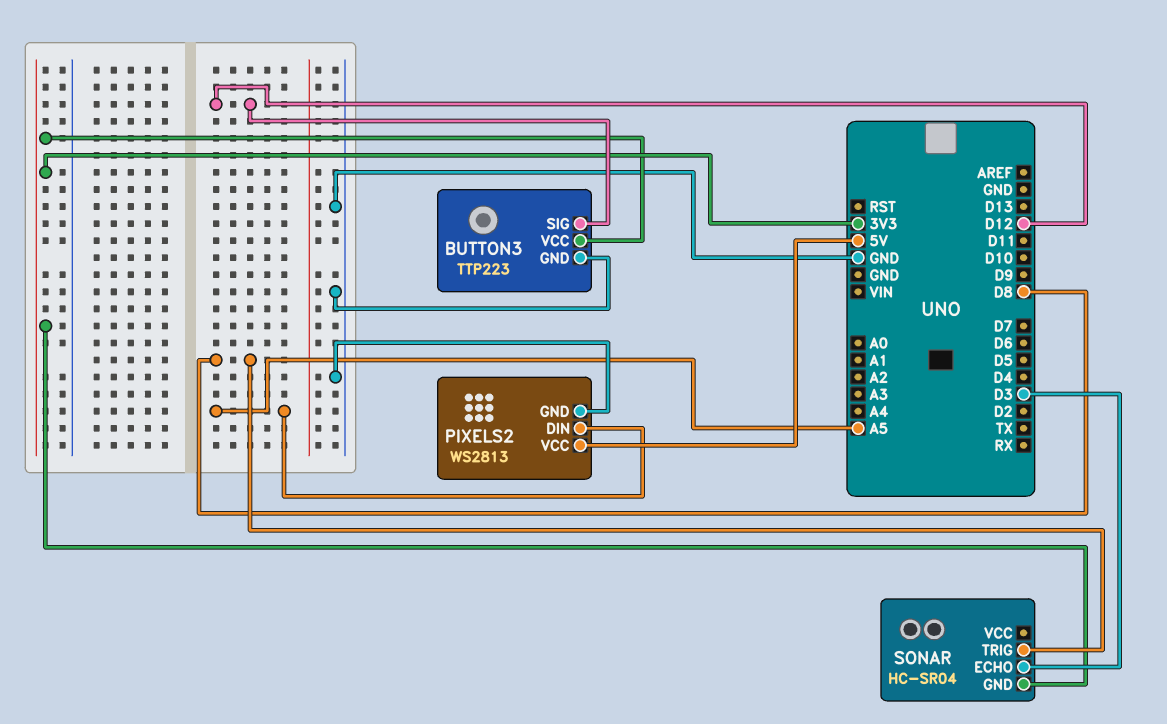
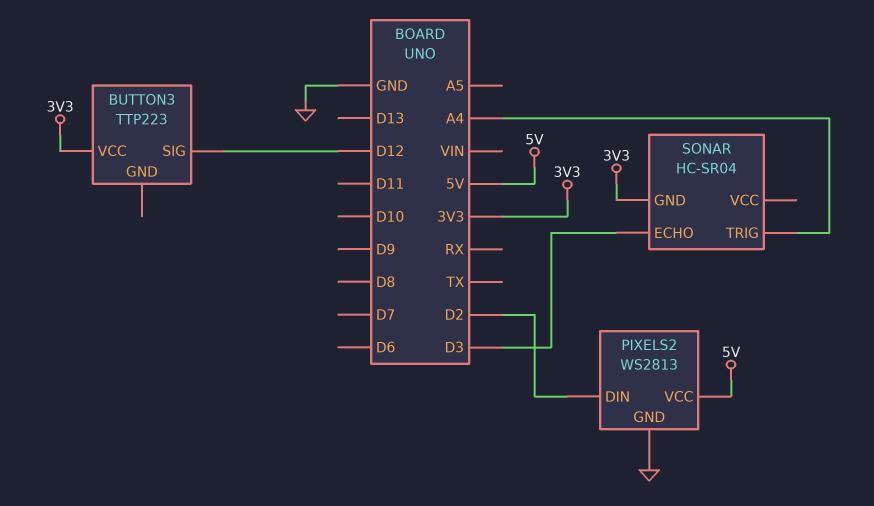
BUTTON3 pin GND: GND -> none
PIXELS2 pin DIN: A5 -> D2
SONAR pin TRIG: D8 -> A4

